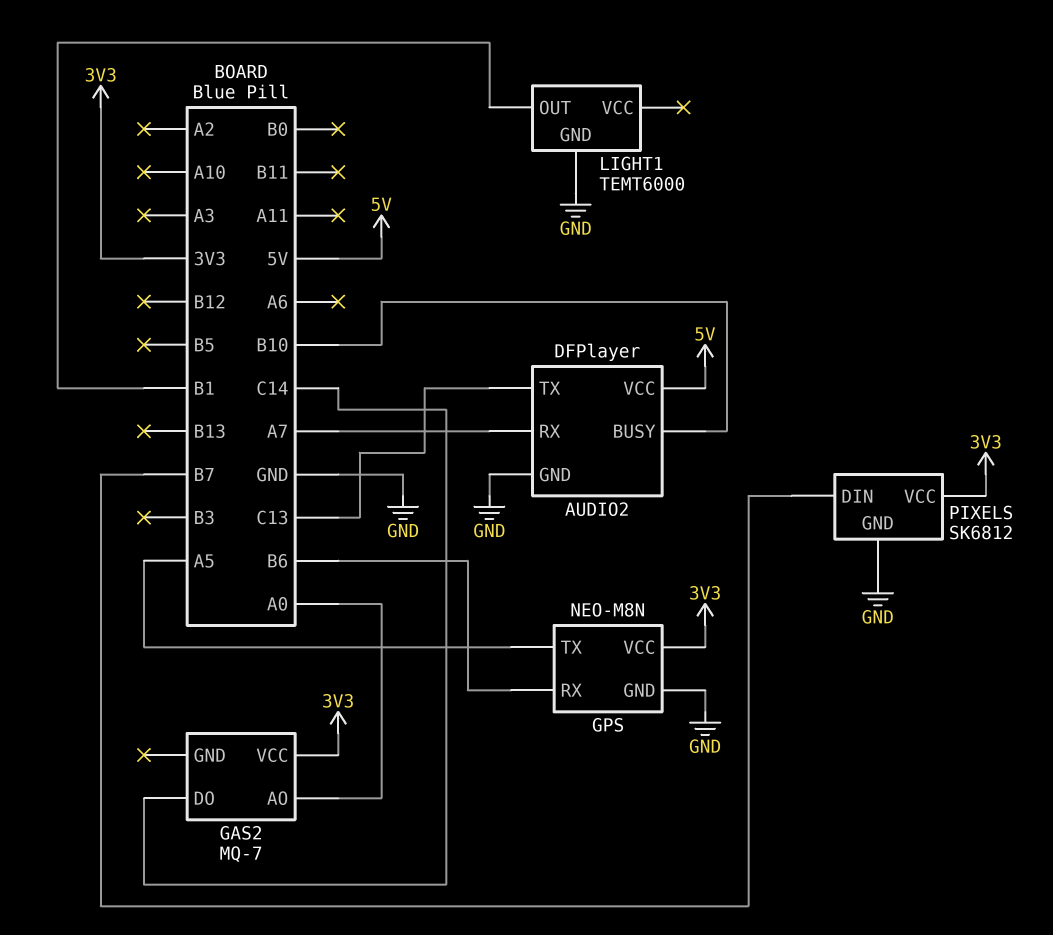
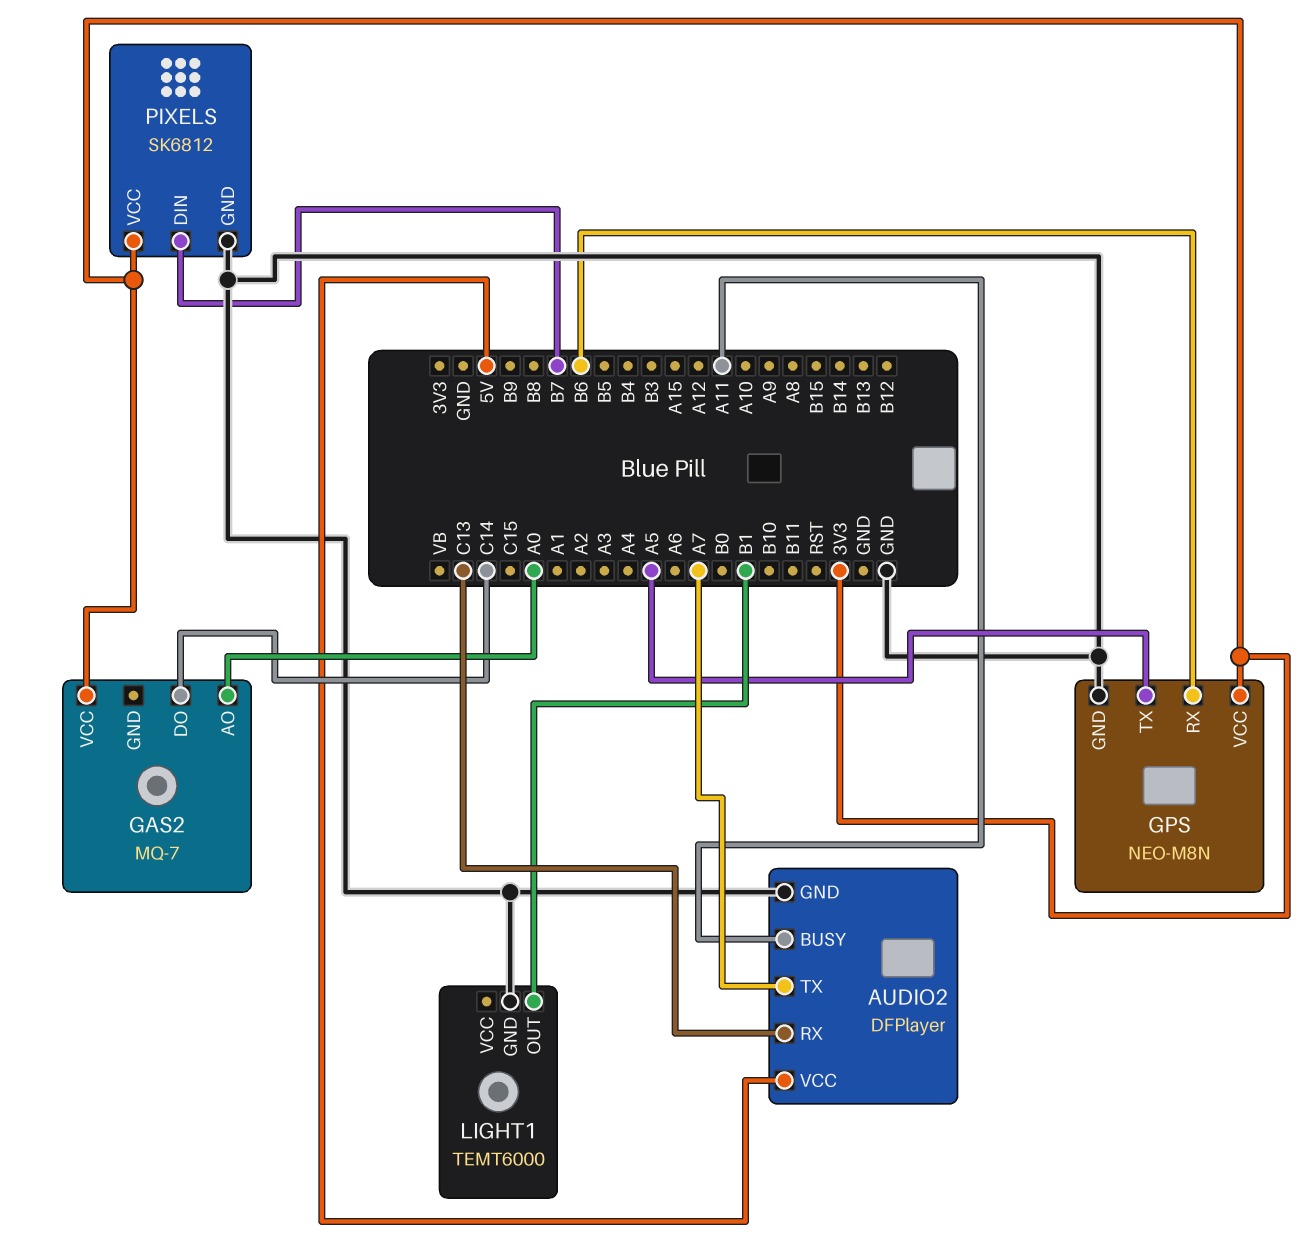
AUDIO2 pin BUSY: B10 -> A11
AUDIO2 pin RX: A7 -> C13
AUDIO2 pin TX: C13 -> A7

